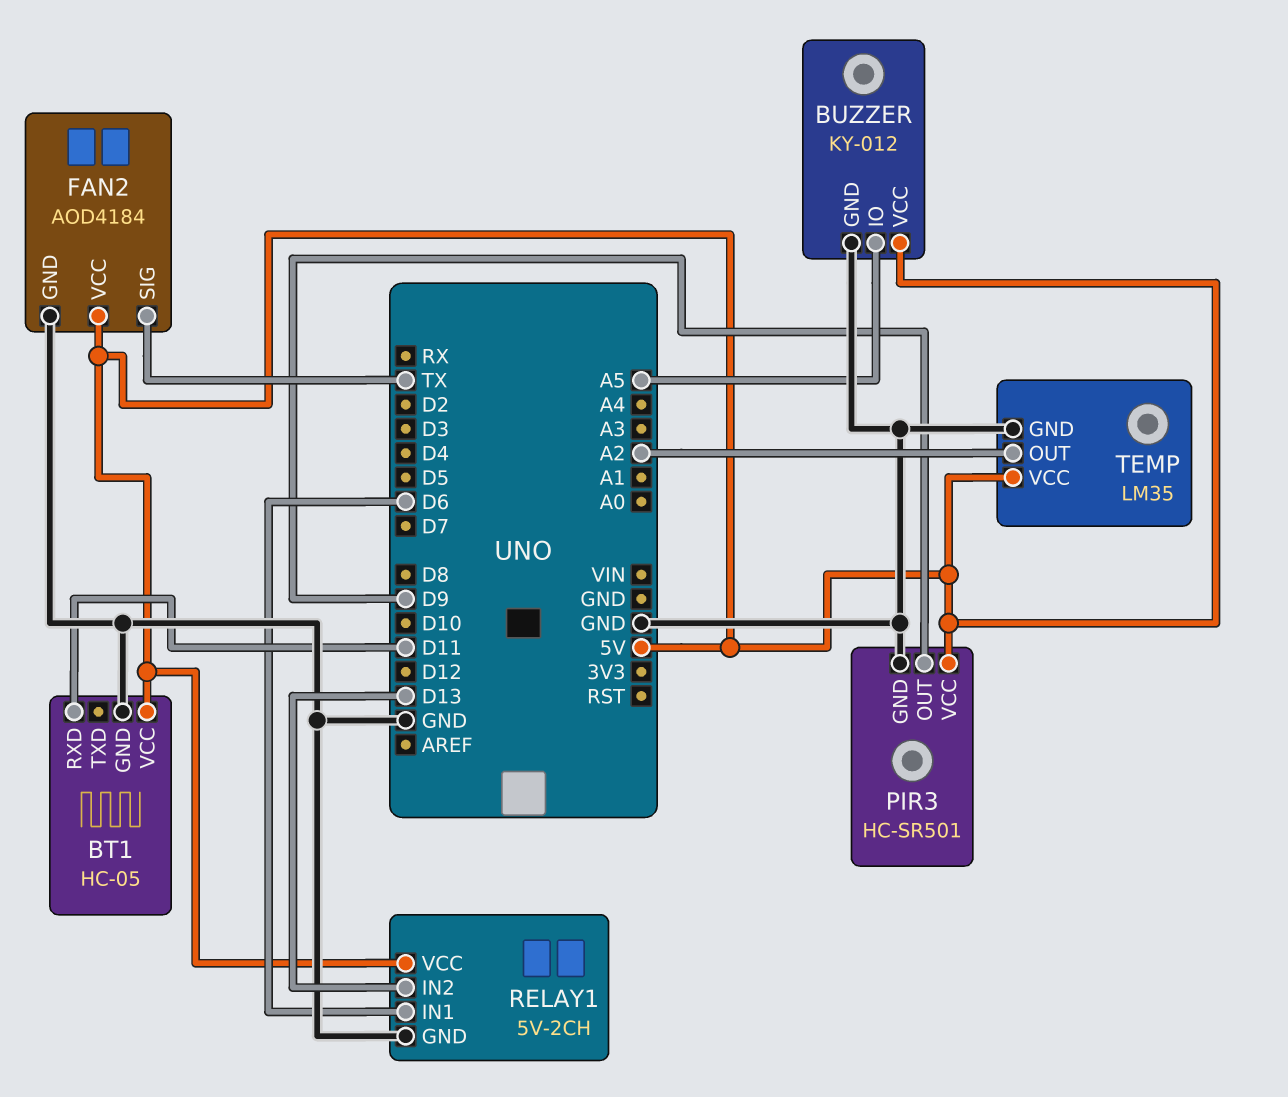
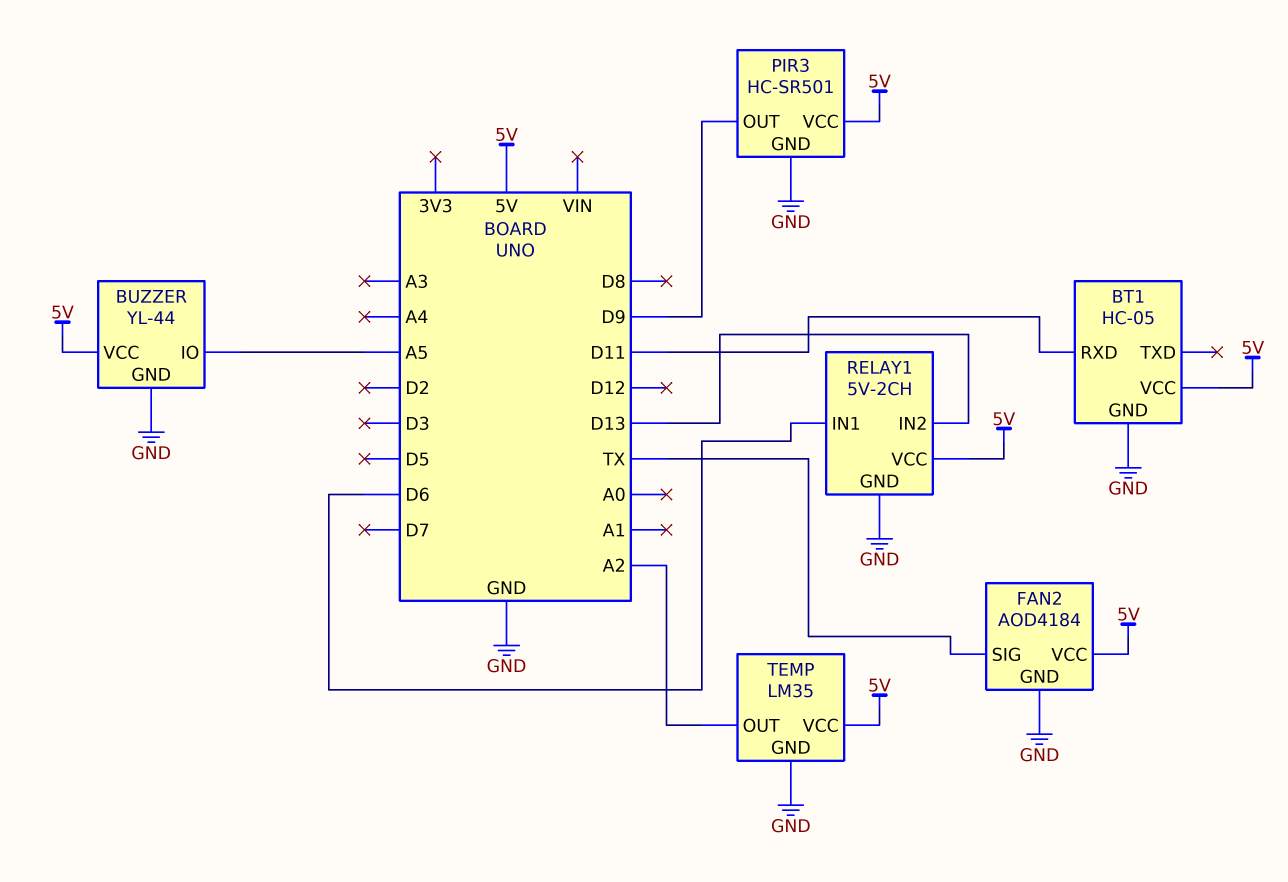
BUZZER: KY-012 -> YL-44

